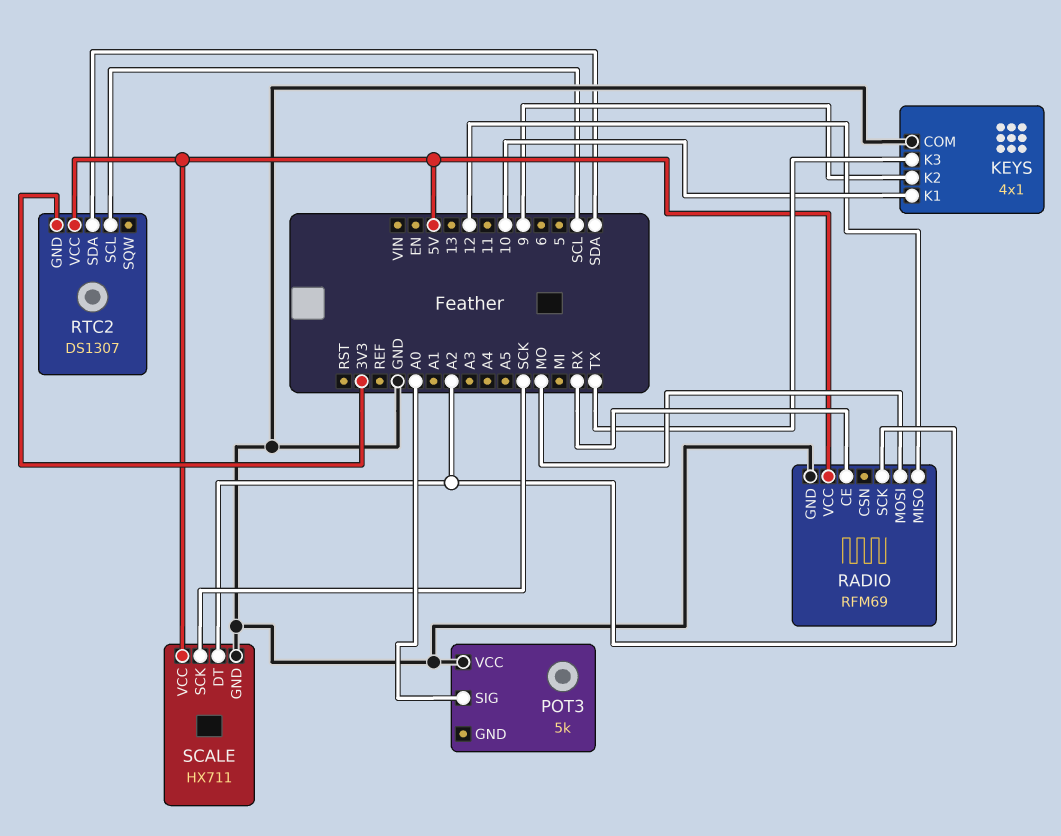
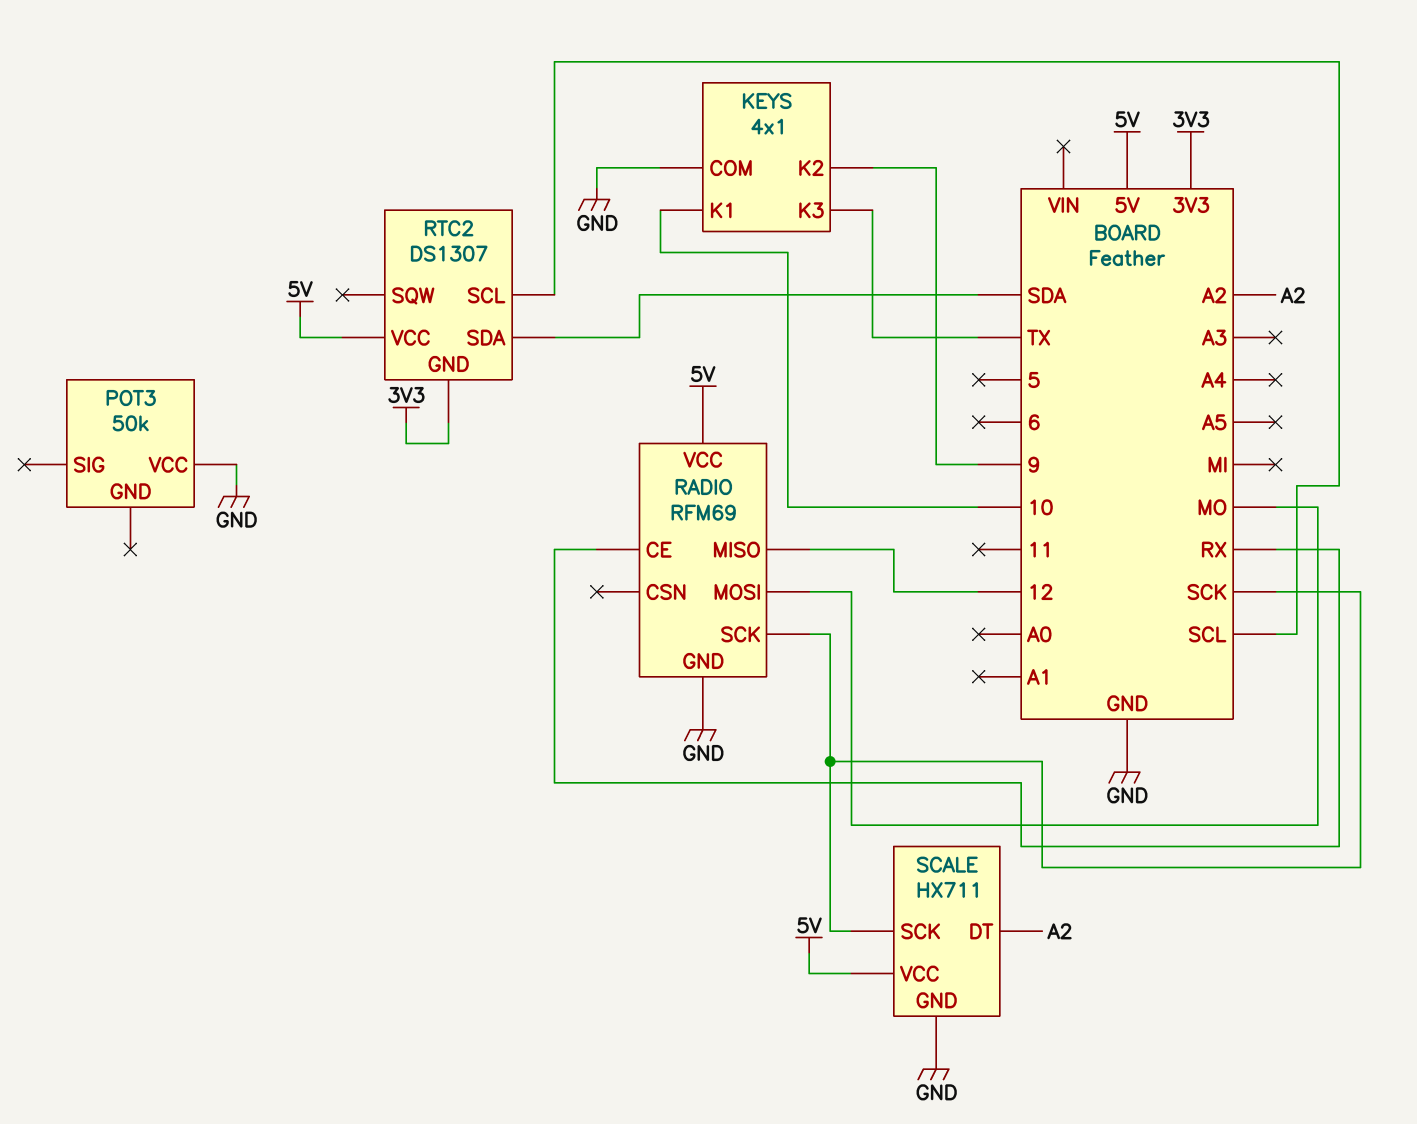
POT3: 5k -> 50k
POT3 pin SIG: A0 -> none
RADIO pin SCK: A2 -> SCK

